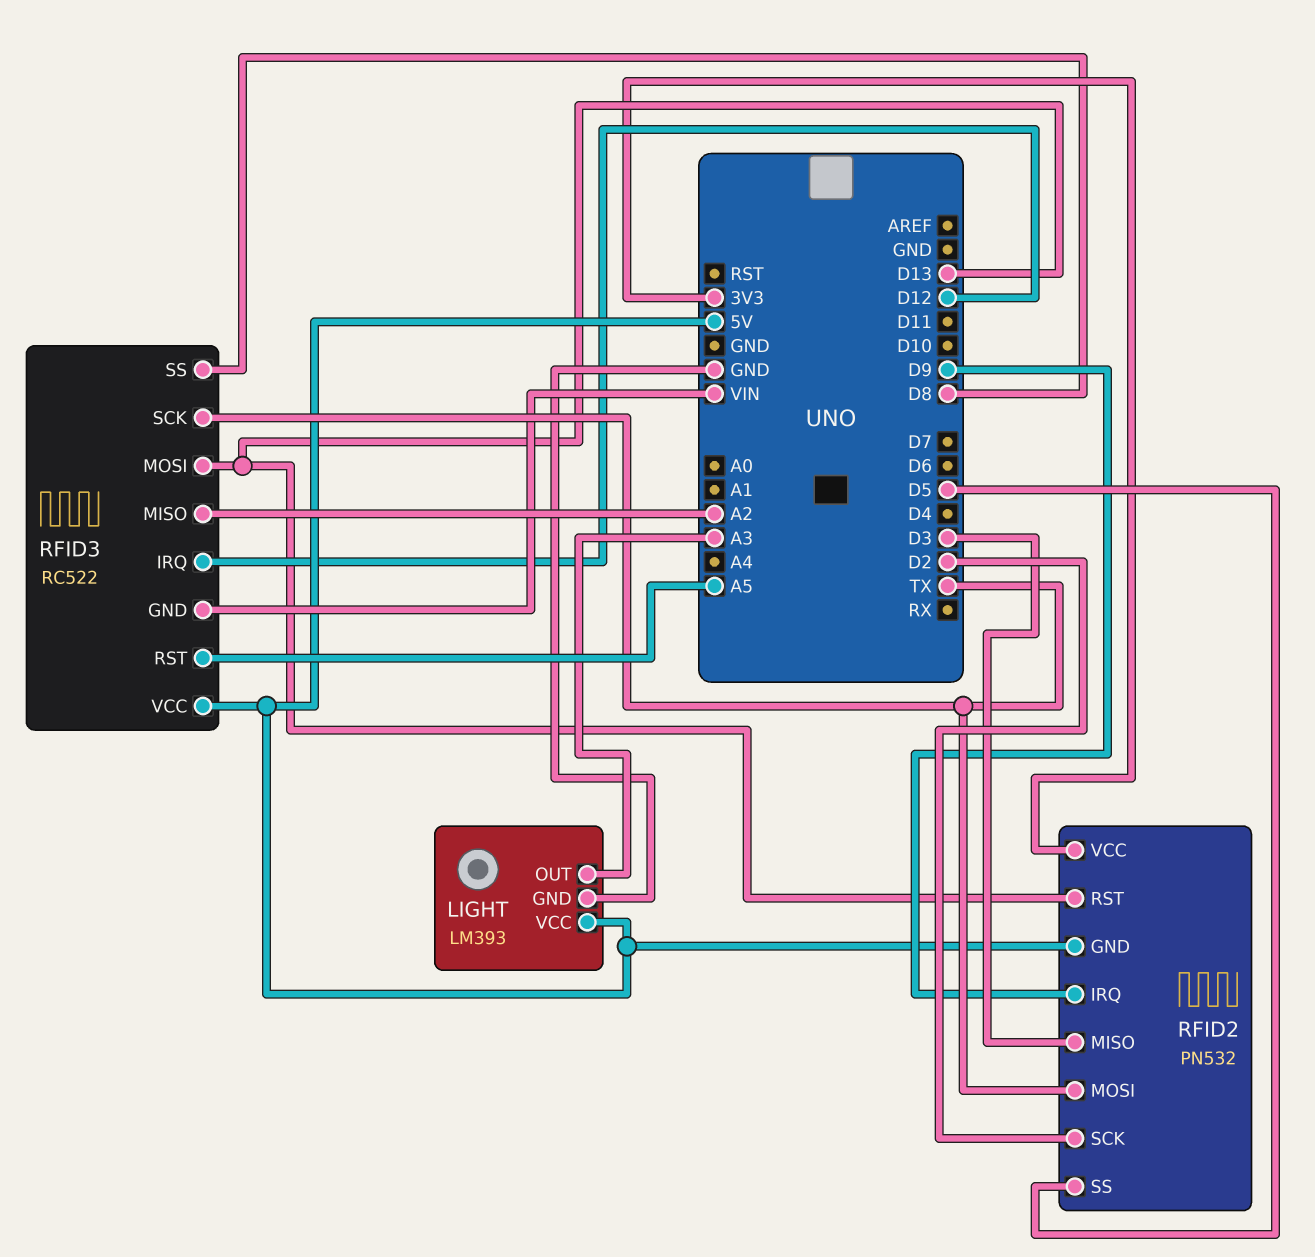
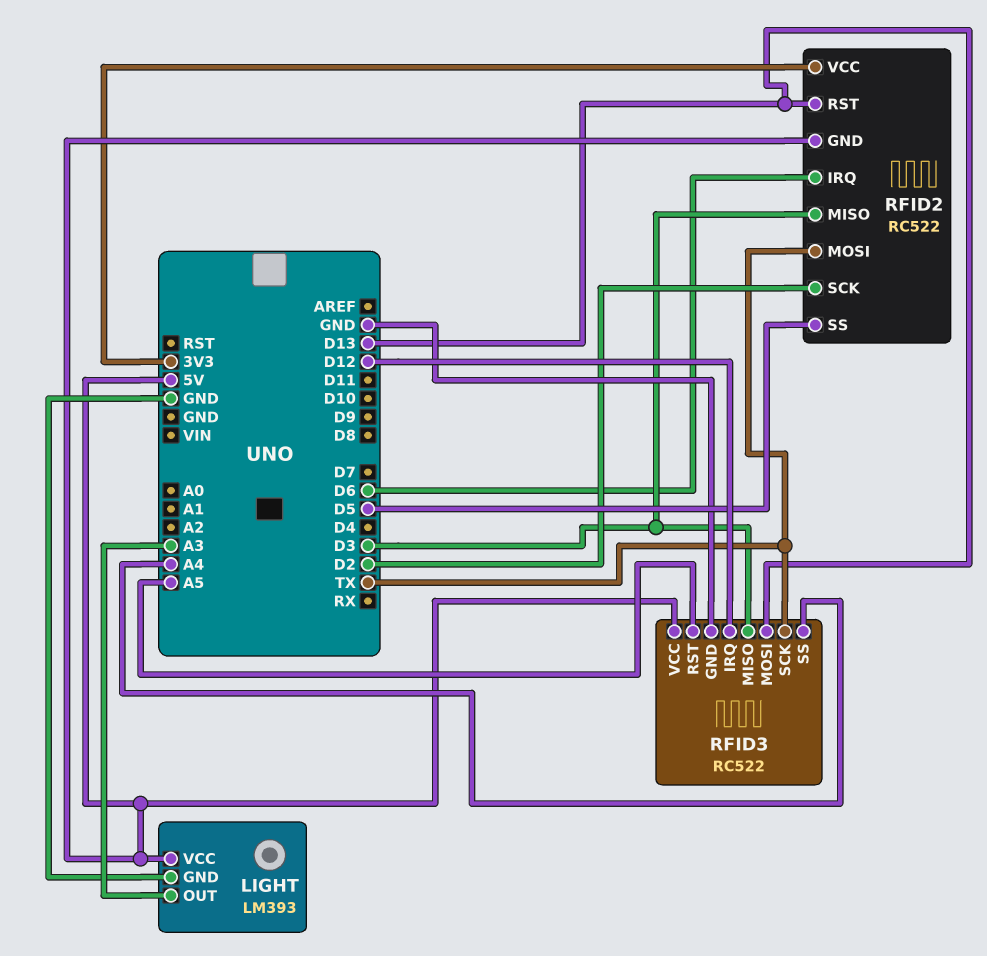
RFID2: PN532 -> RC522
RFID2 pin IRQ: D9 -> D6
RFID3 pin GND: VIN -> GND
RFID3 pin MISO: A2 -> D3
RFID3 pin SS: D8 -> A4

